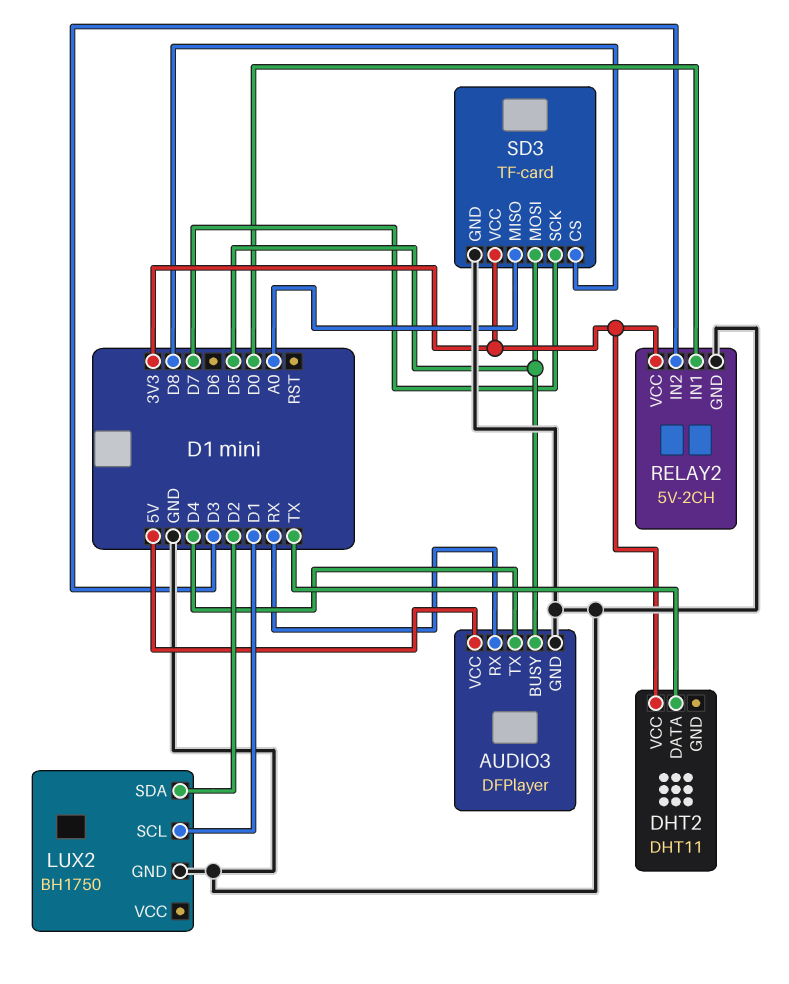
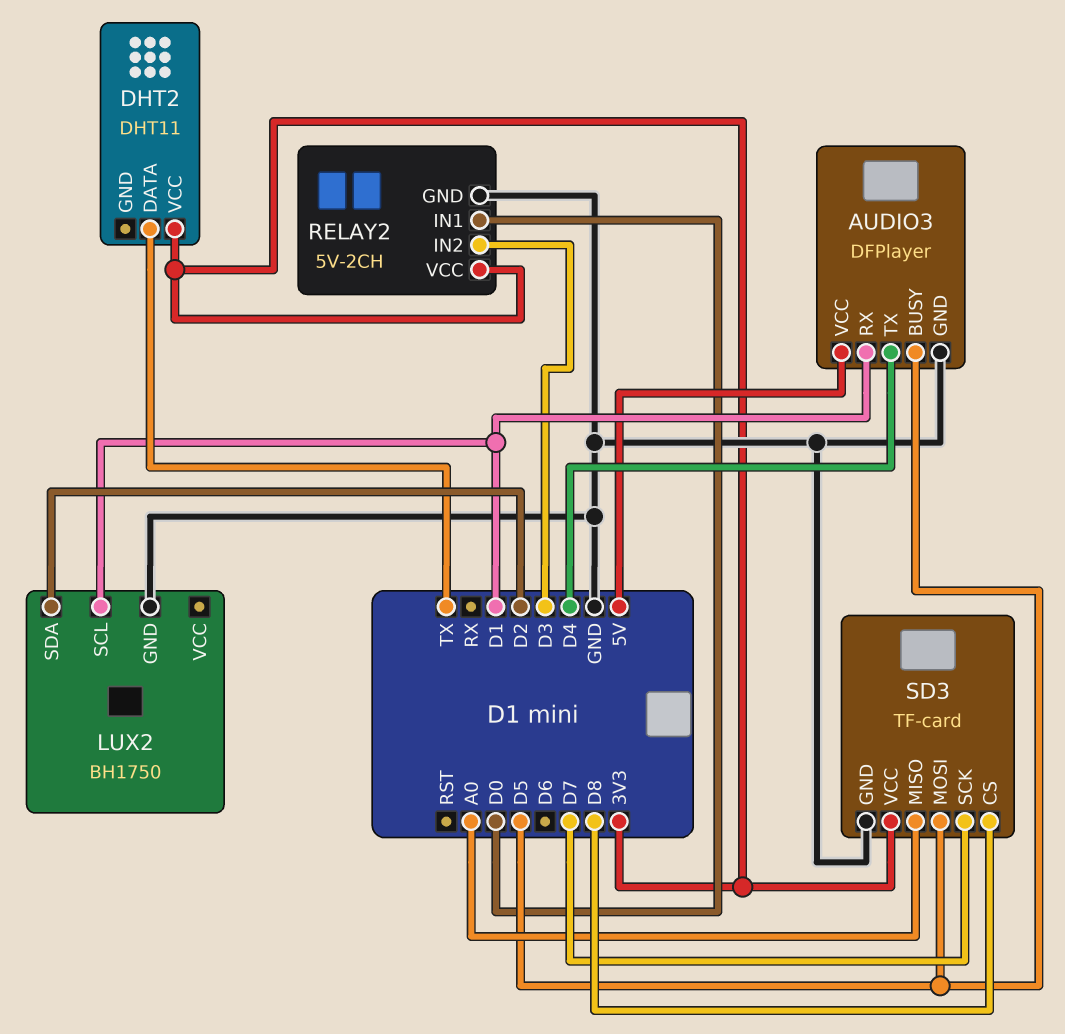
AUDIO3 pin RX: RX -> D1

